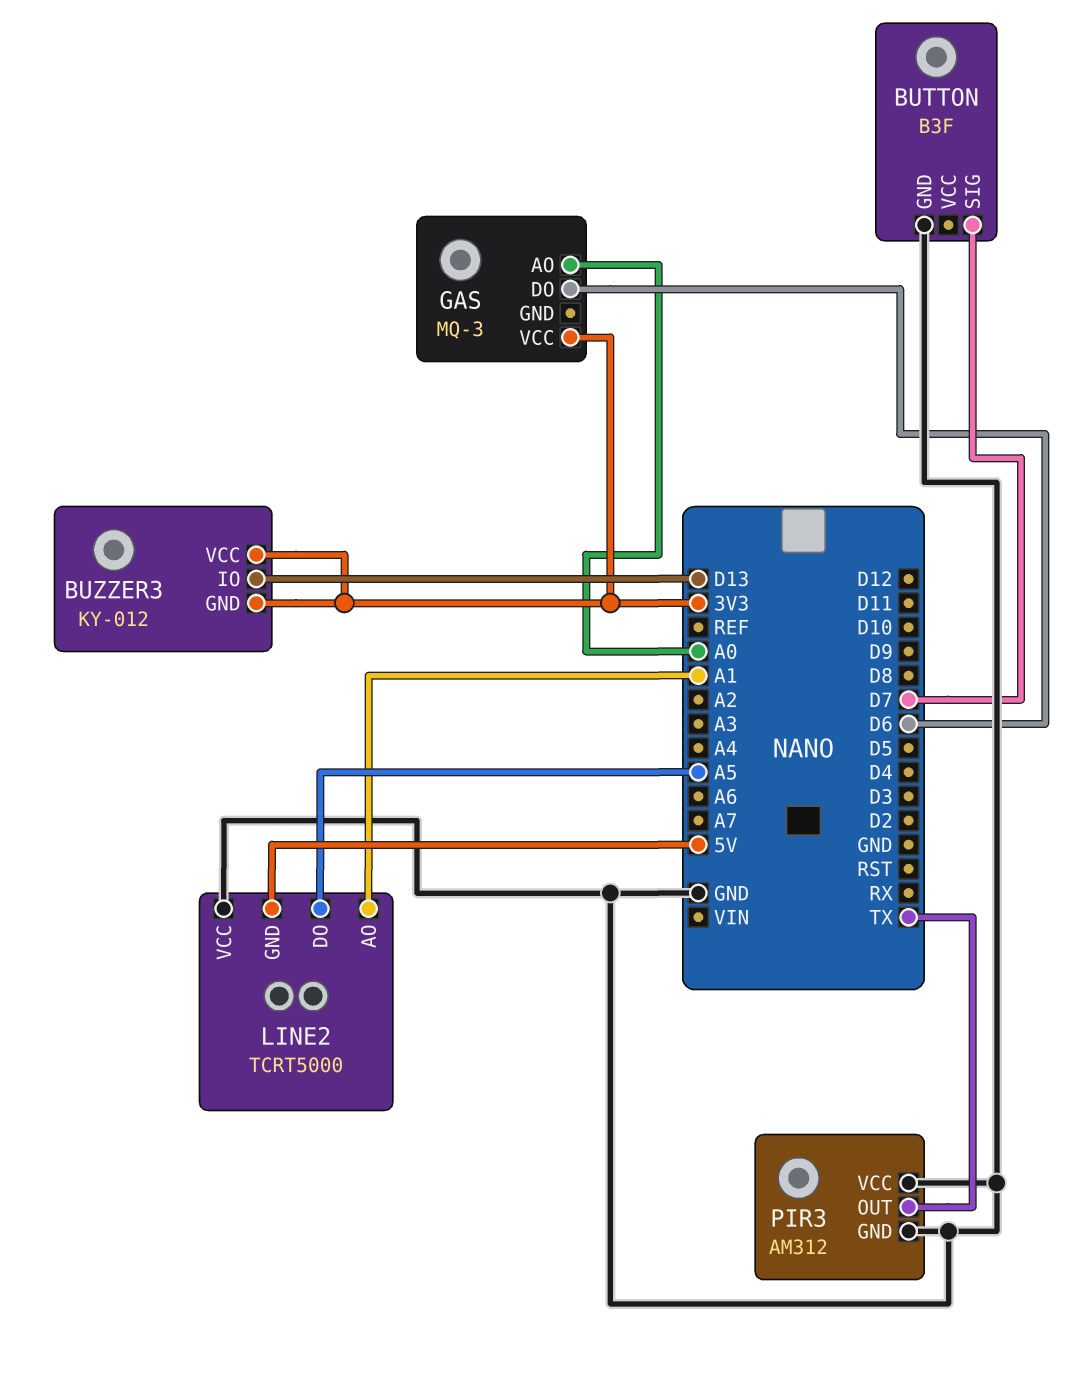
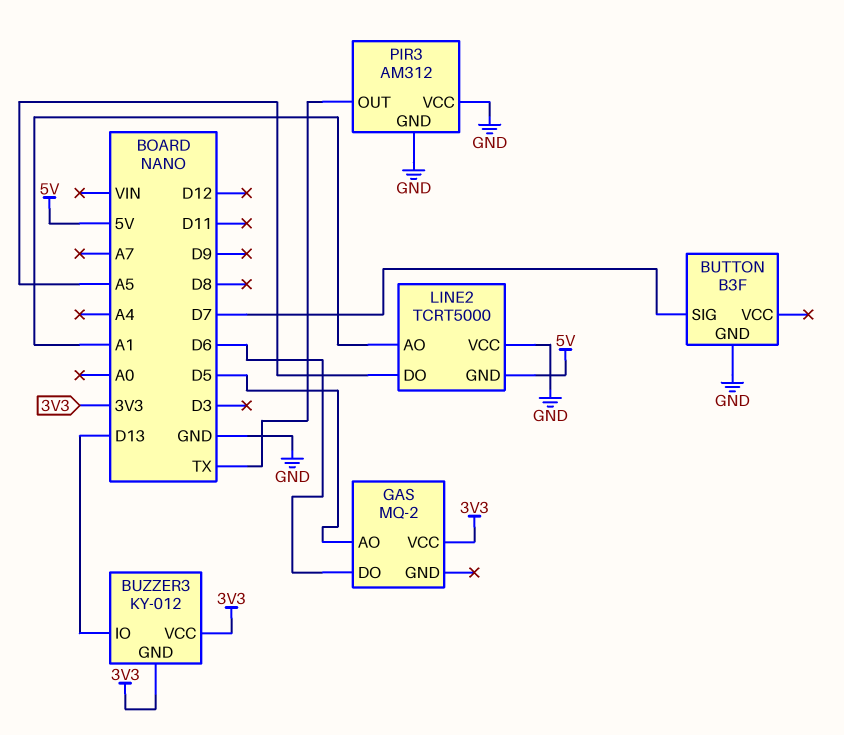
GAS: MQ-3 -> MQ-2
GAS pin AO: A0 -> D5

